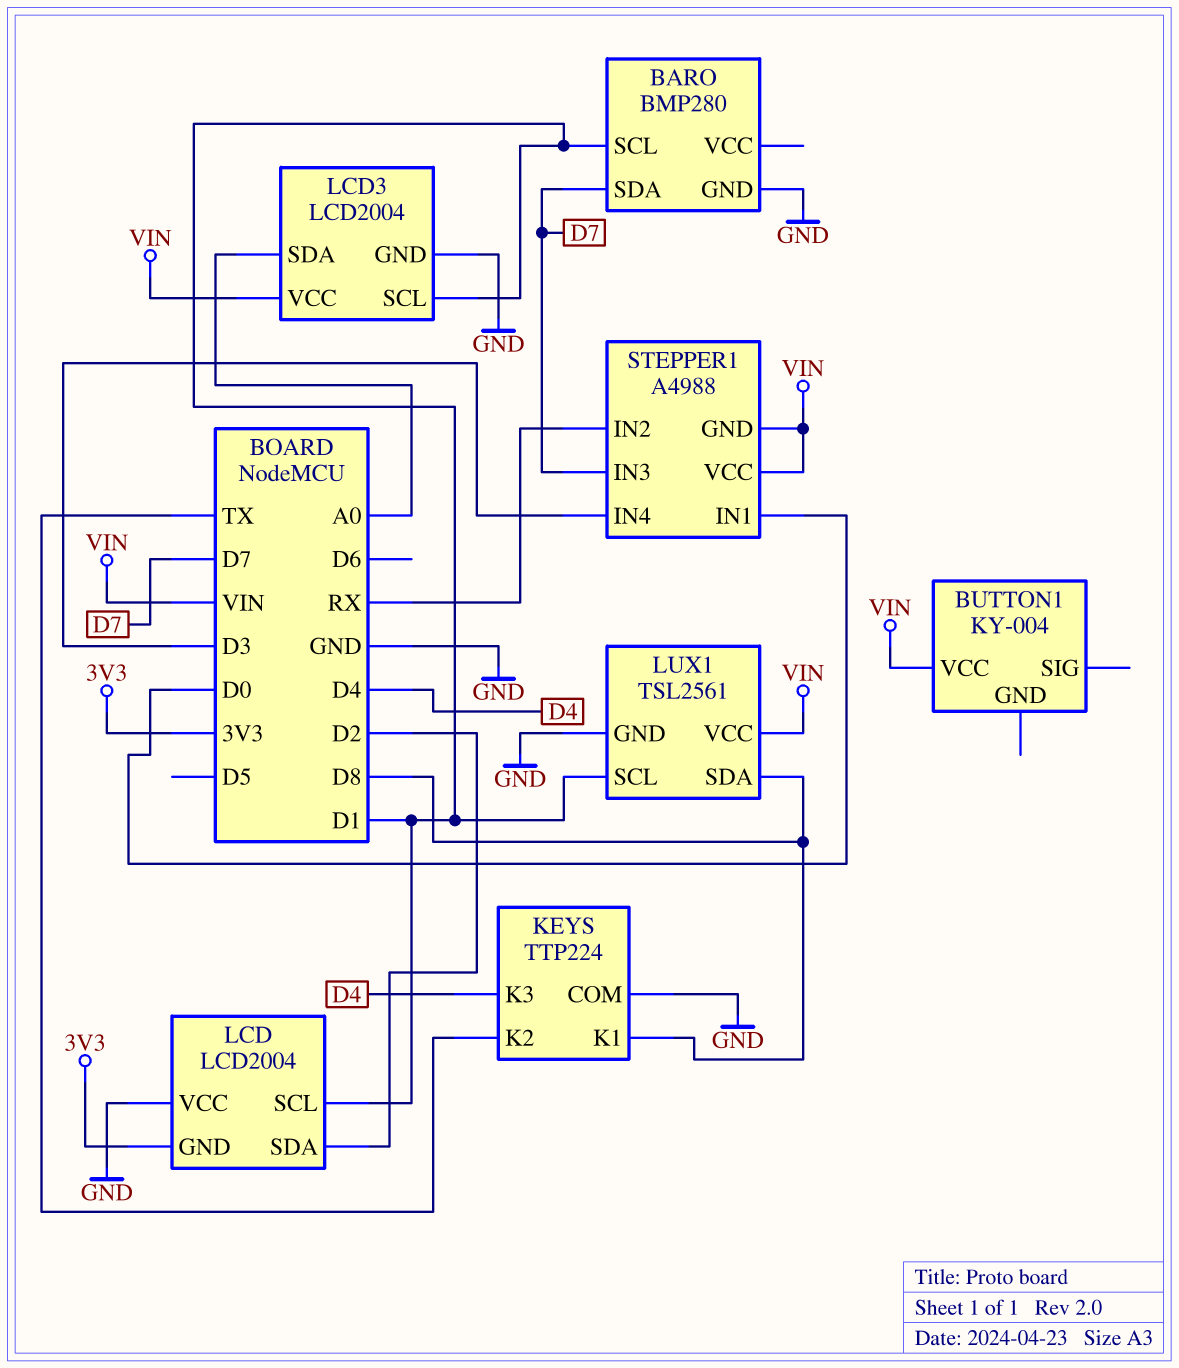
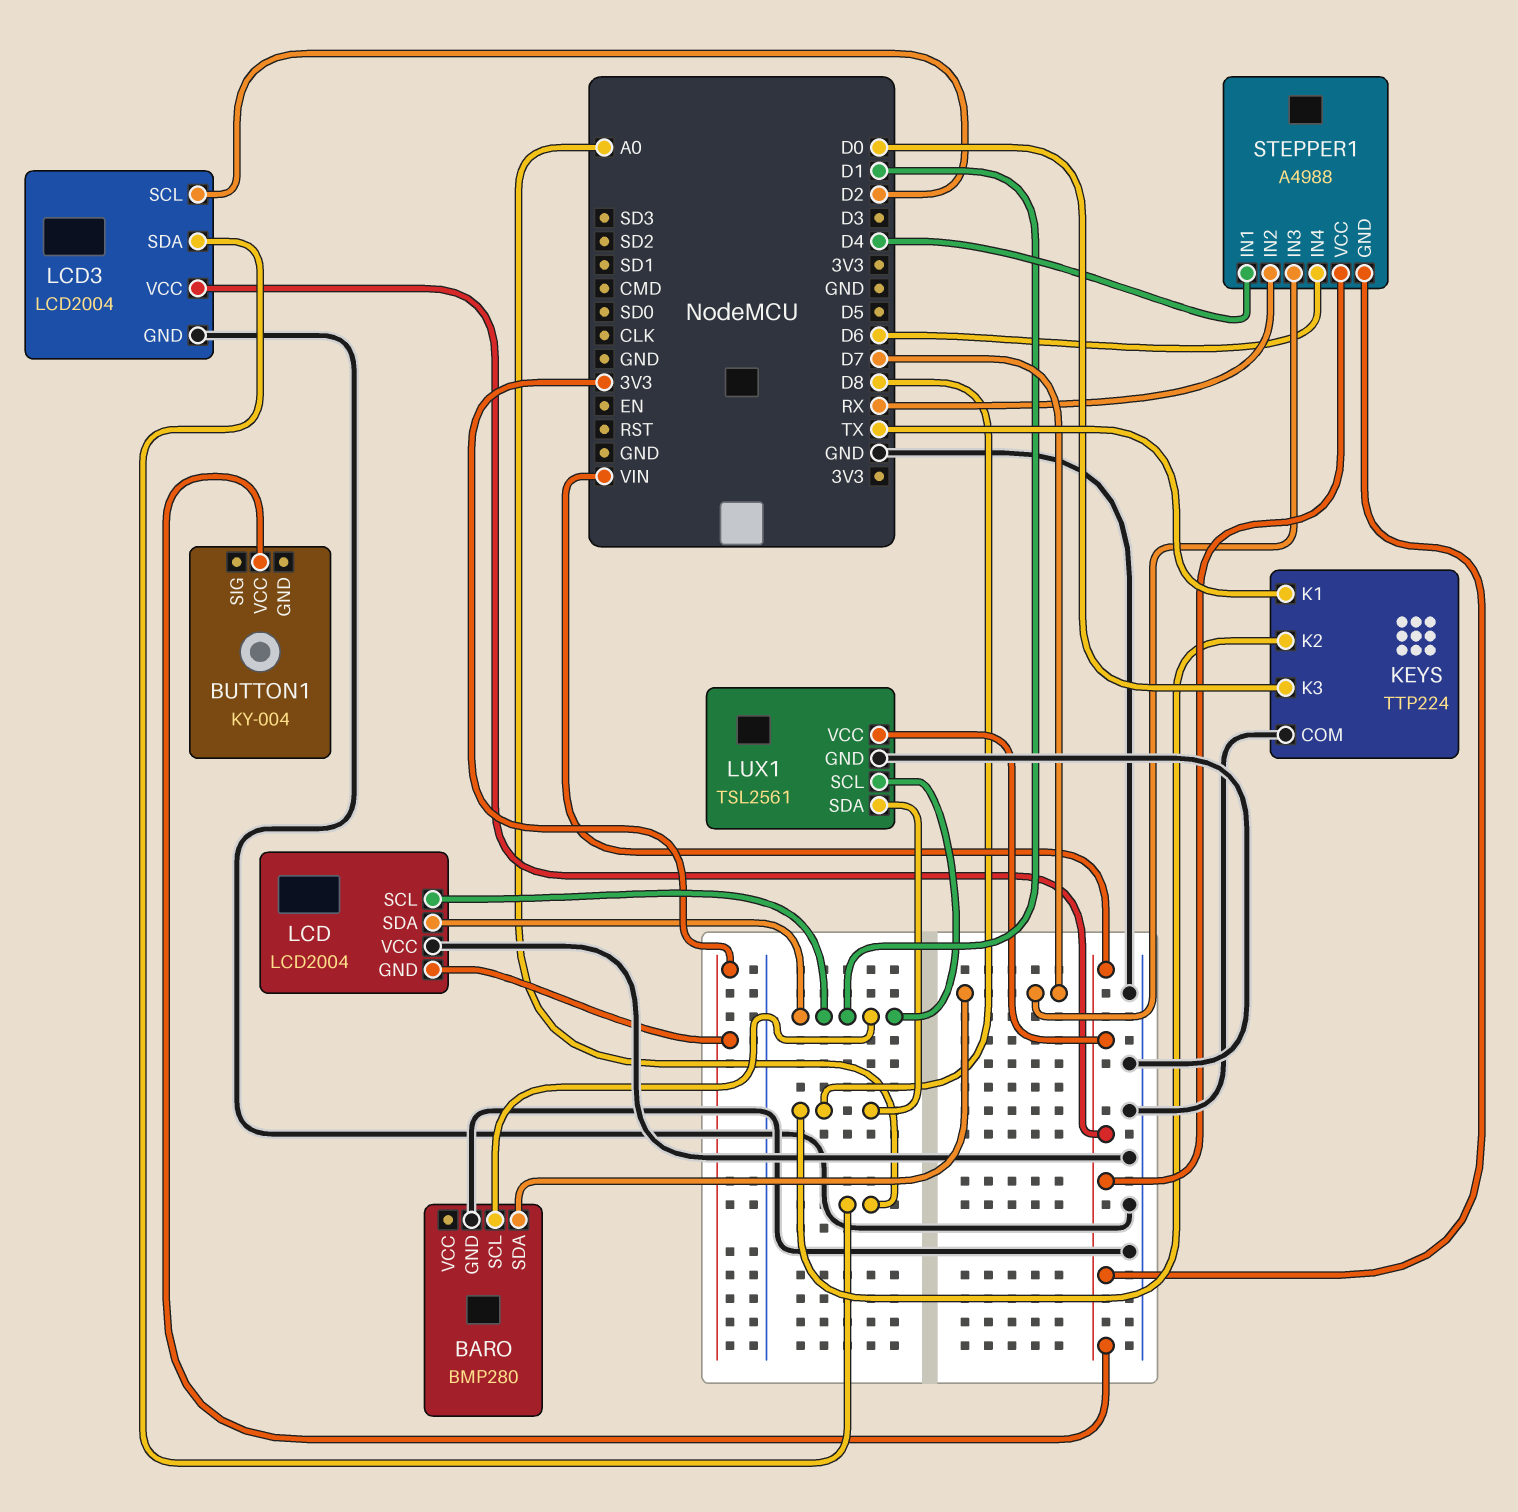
KEYS pin K1: D8 -> TX
KEYS pin K2: TX -> D8
KEYS pin K3: D4 -> D0
LCD pin SDA: D2 -> D1
LCD3 pin SCL: D1 -> D2
STEPPER1 pin IN1: D0 -> D4
STEPPER1 pin IN4: D3 -> D6

